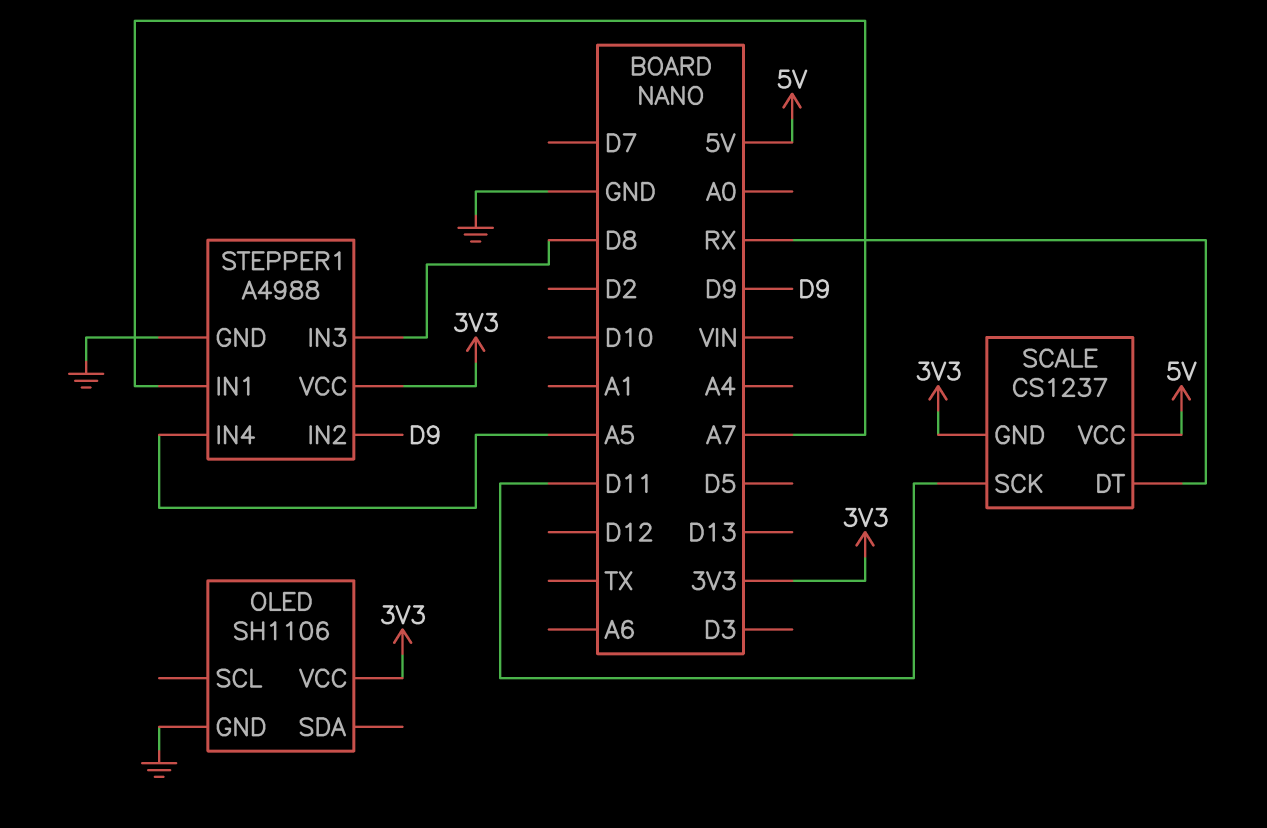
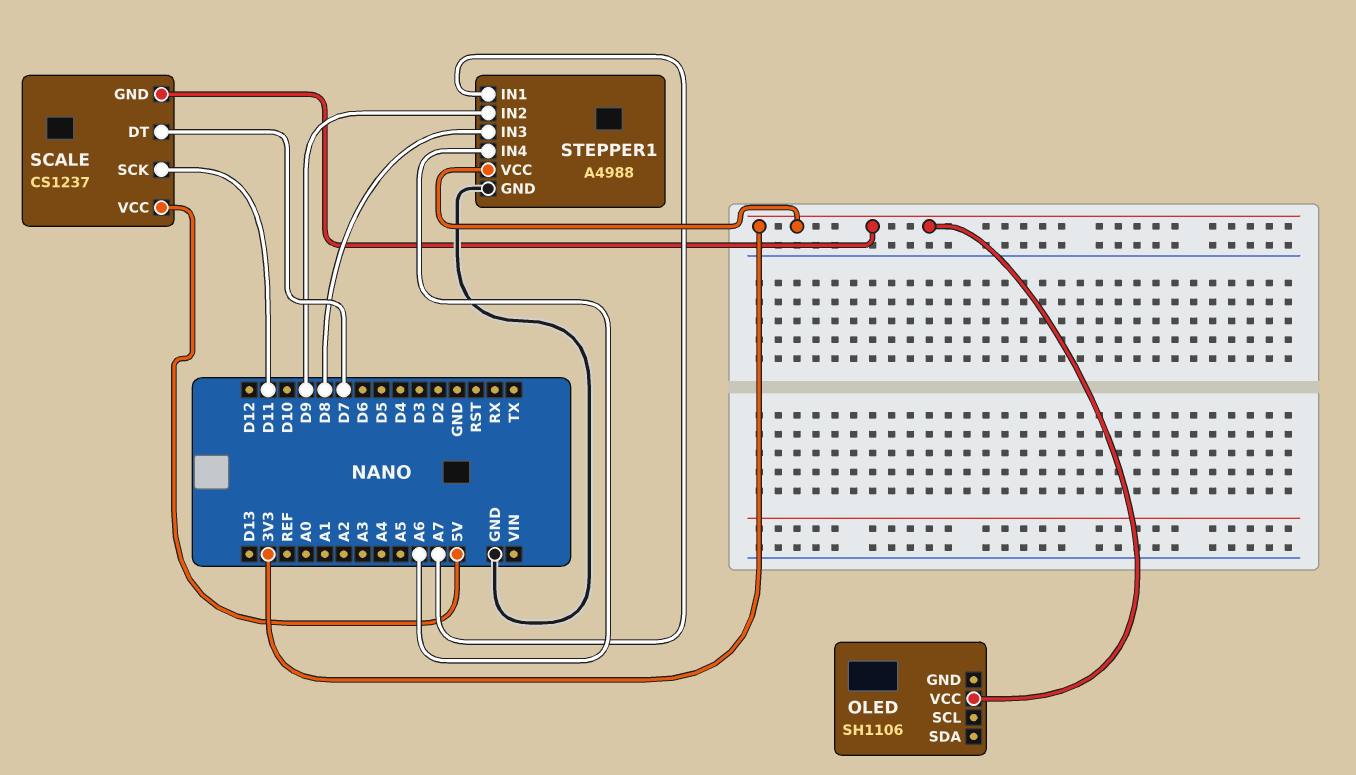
OLED pin GND: GND -> none
SCALE pin DT: RX -> D7
STEPPER1 pin IN4: A5 -> A6

